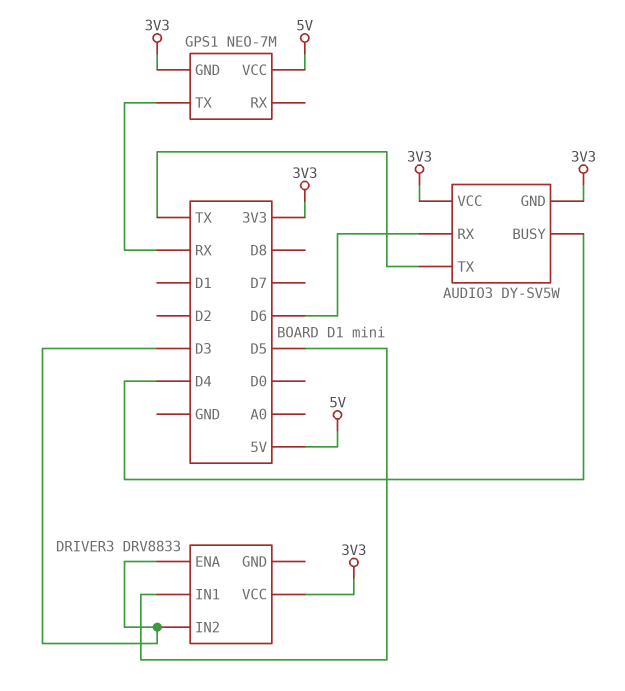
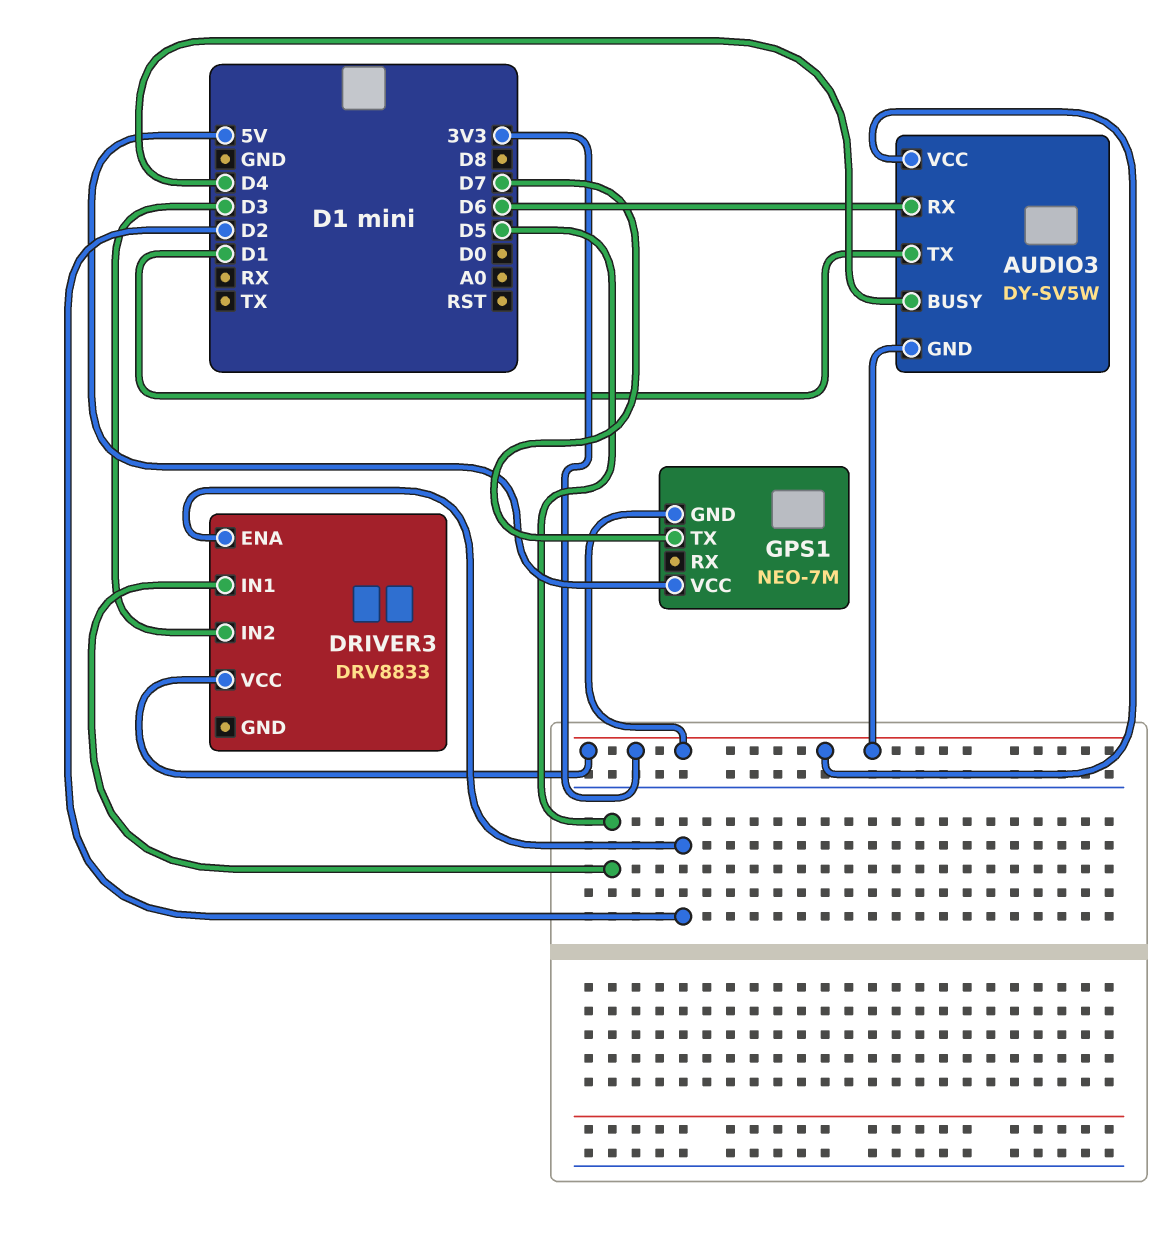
AUDIO3 pin TX: TX -> D1
DRIVER3 pin ENA: D3 -> D2
GPS1 pin TX: RX -> D7

